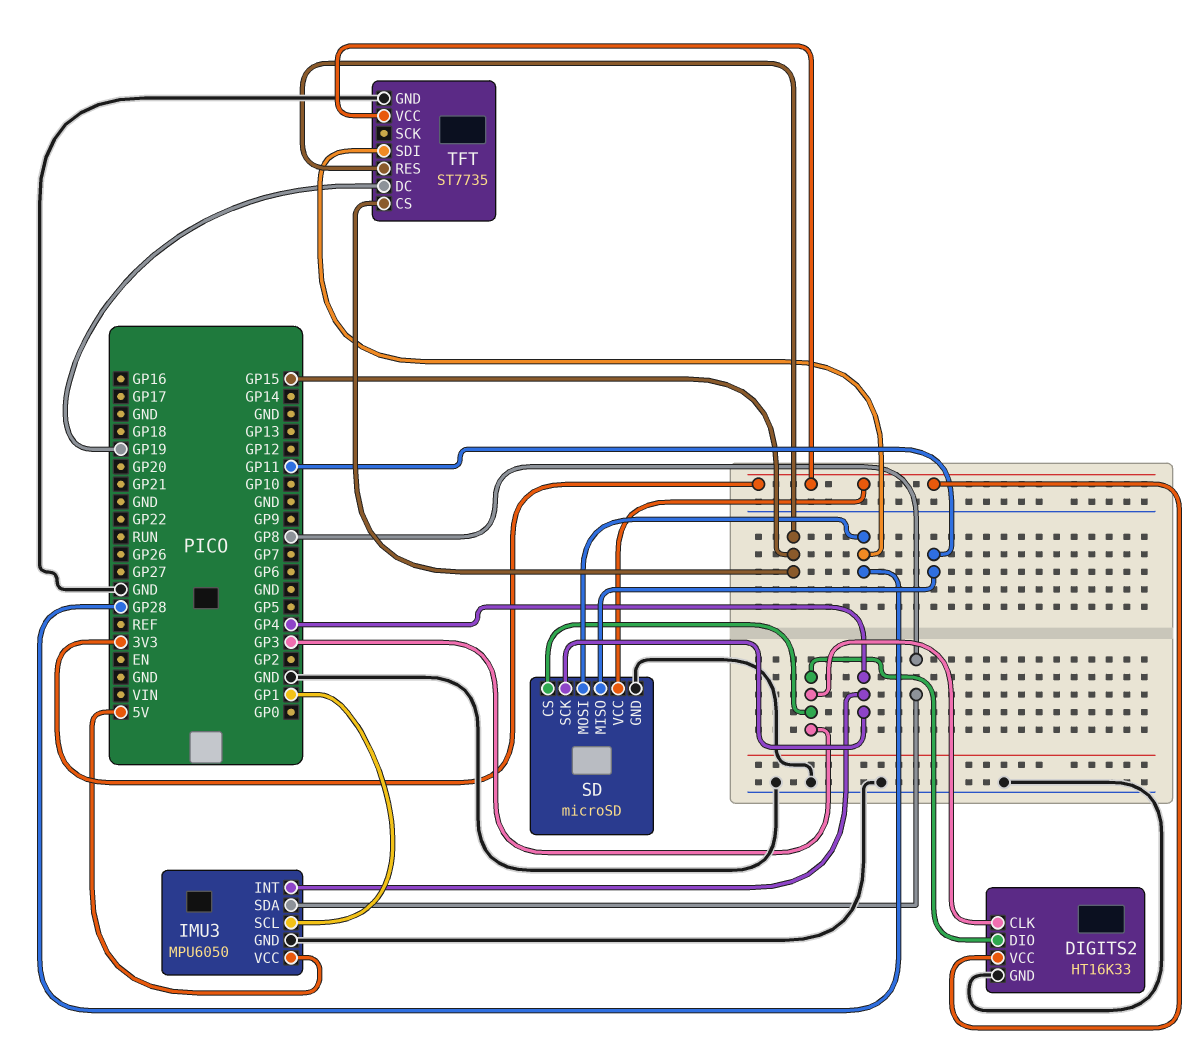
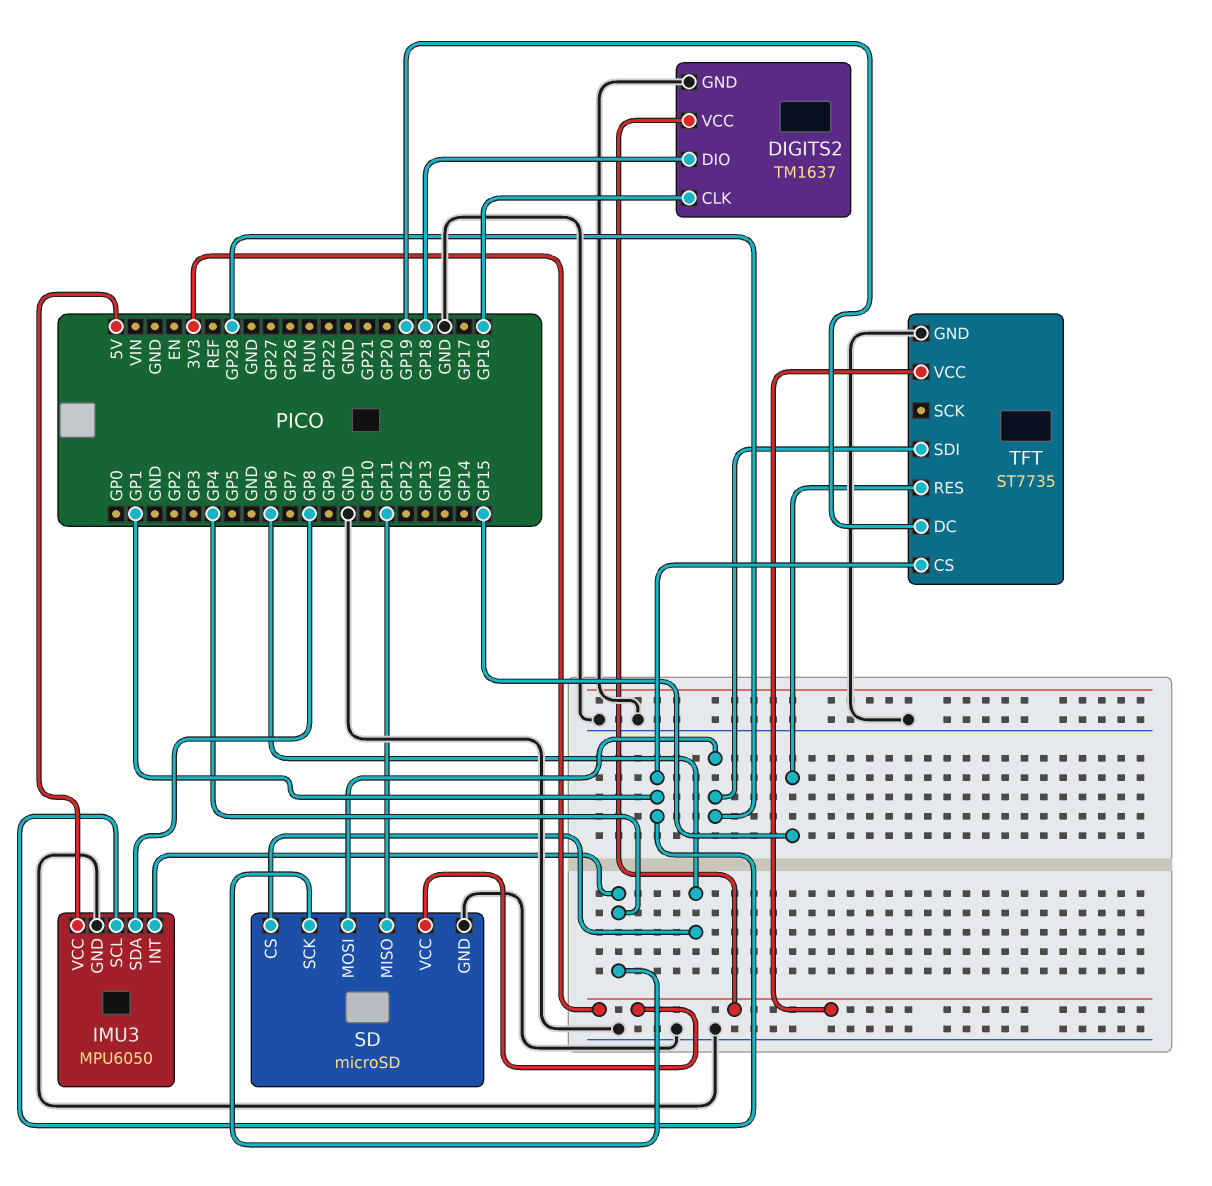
DIGITS2: HT16K33 -> TM1637
DIGITS2 pin CLK: GP3 -> GP16
DIGITS2 pin DIO: GP3 -> GP18
SD pin CS: GP3 -> GP6
TFT pin CS: GP15 -> GP1

